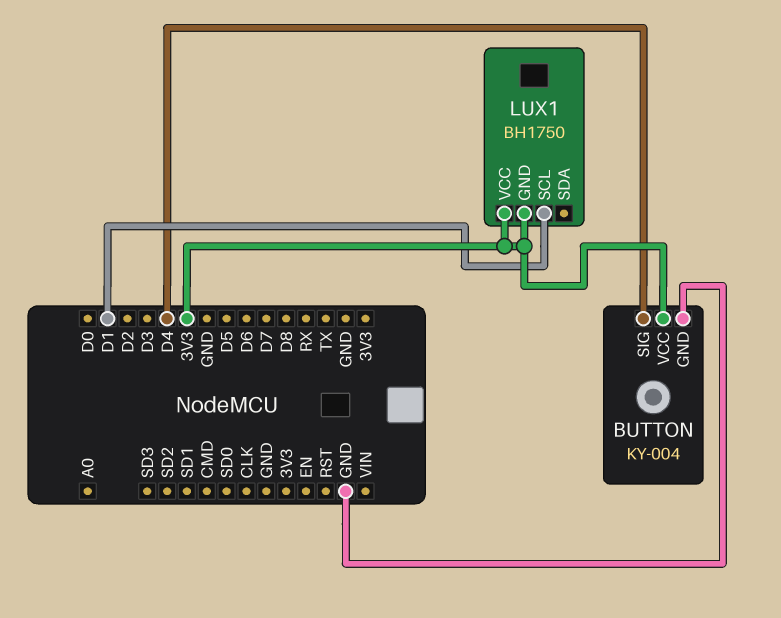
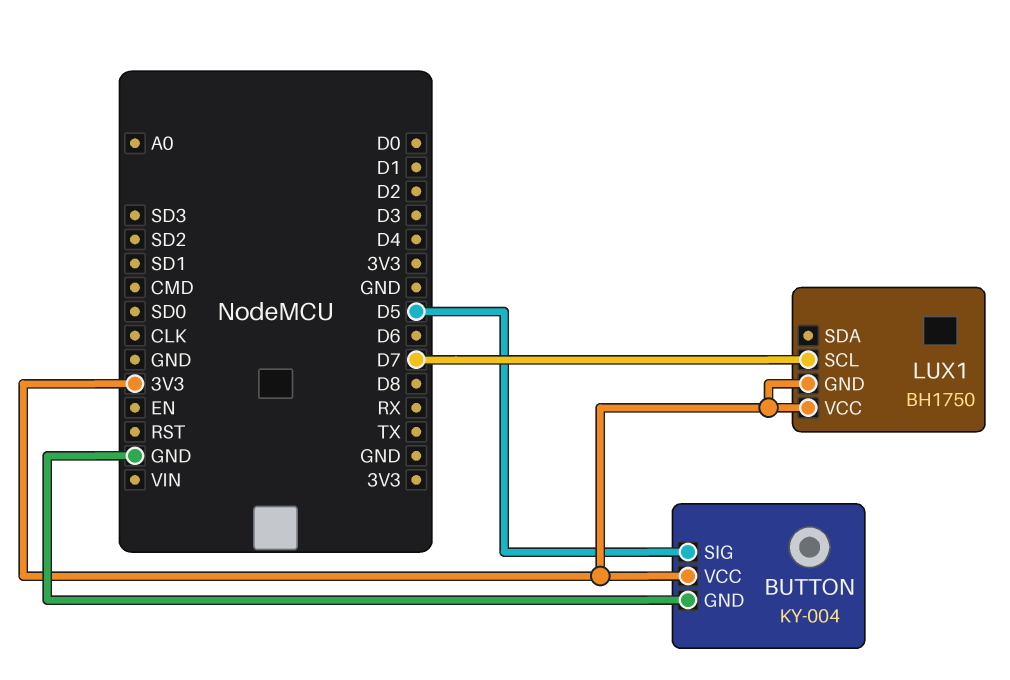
BUTTON pin SIG: D4 -> D5
LUX1 pin SCL: D1 -> D7

